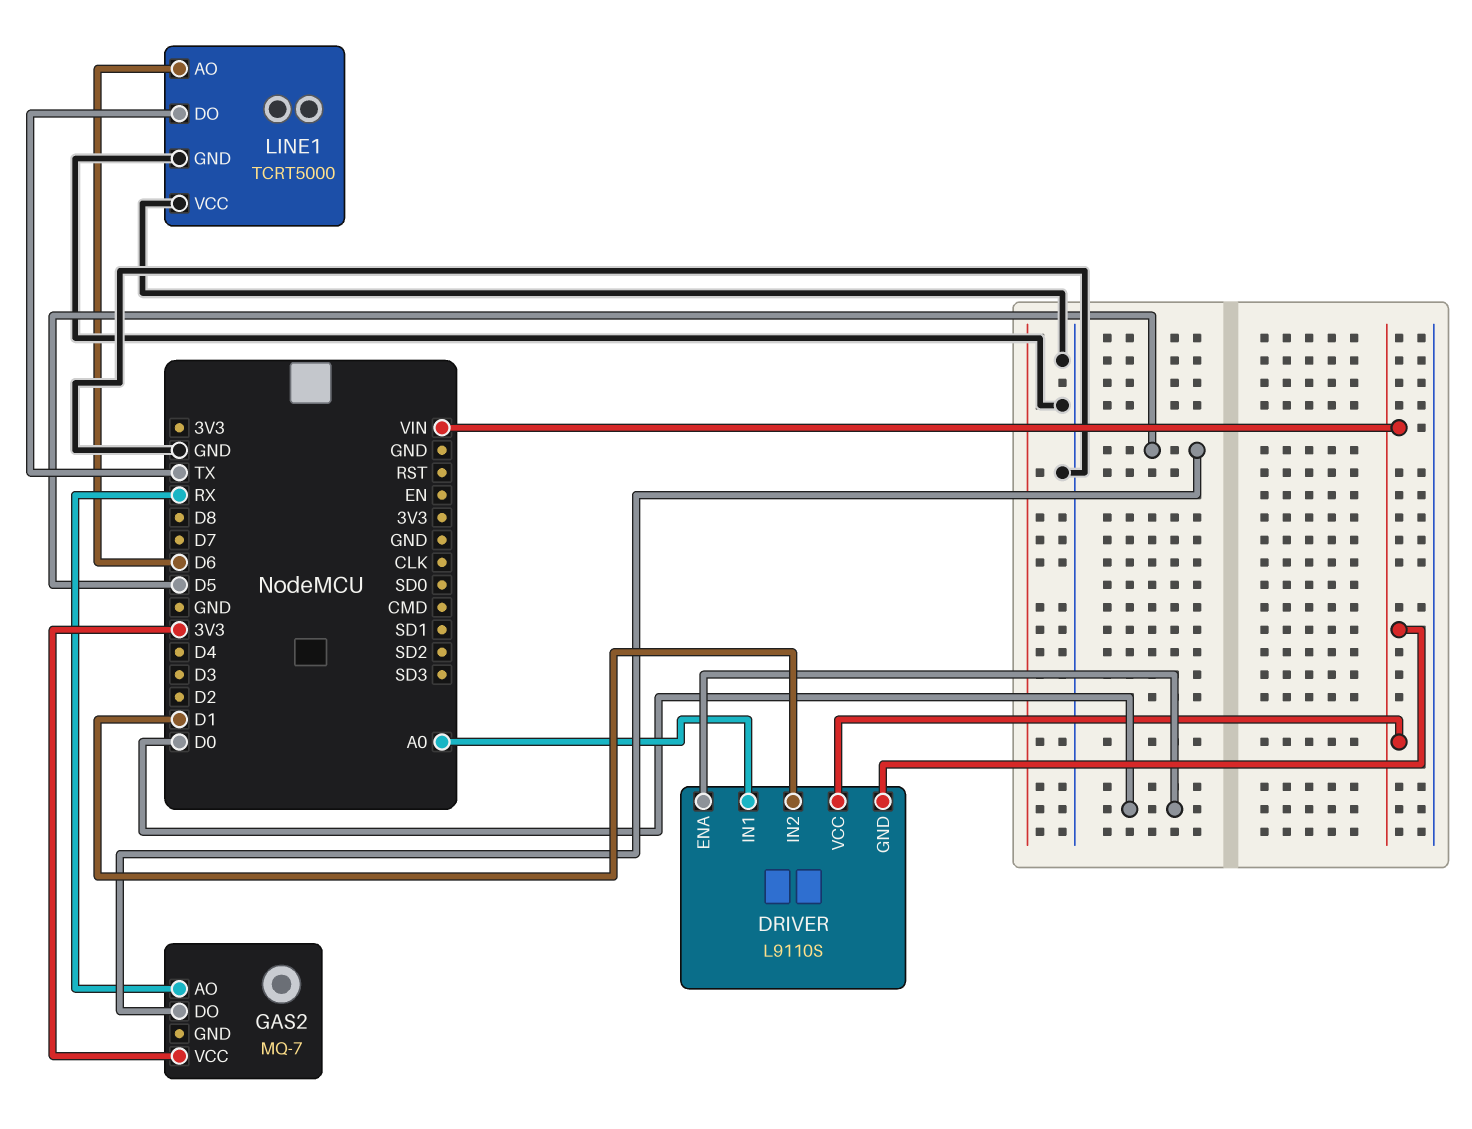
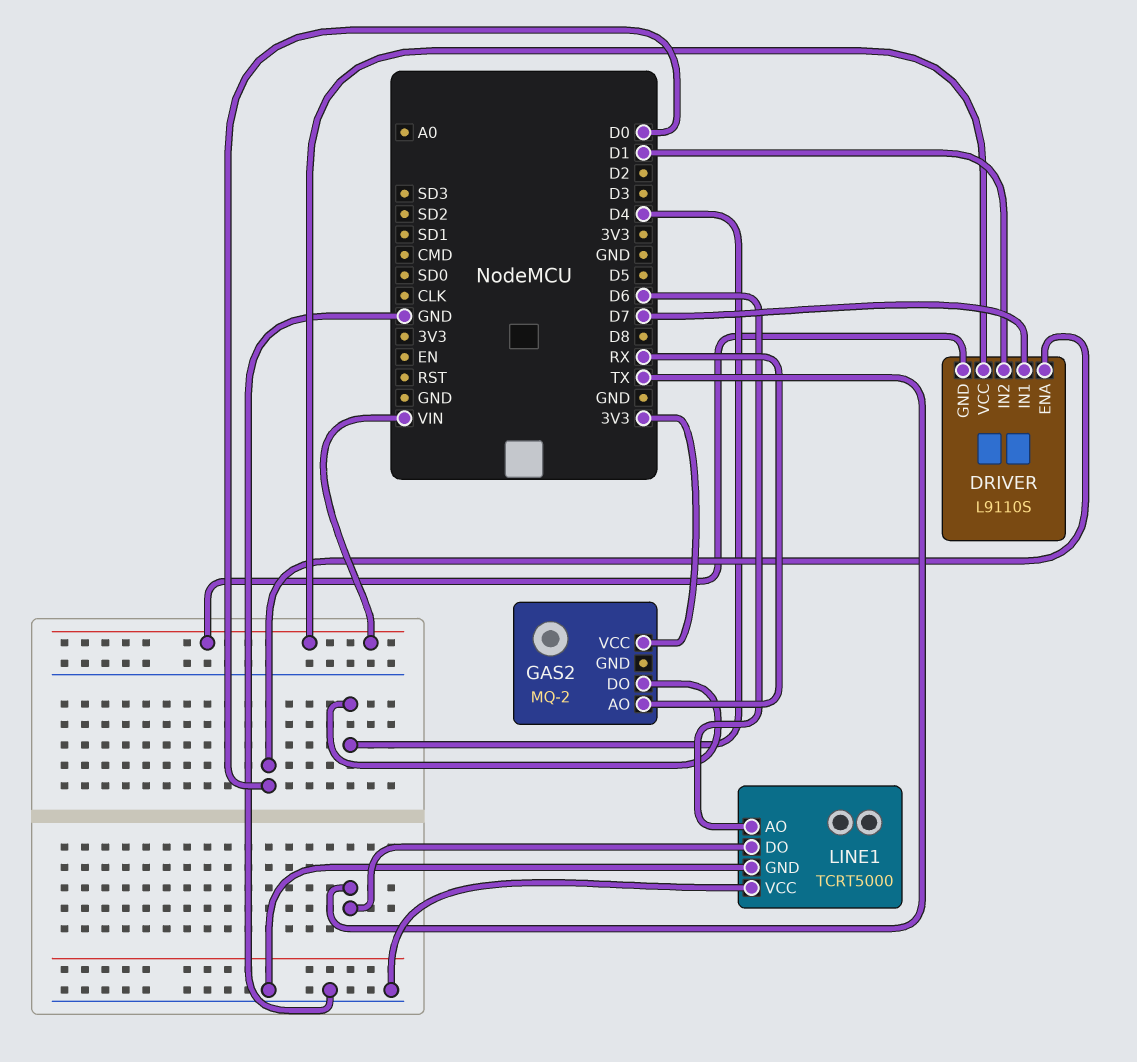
DRIVER pin IN1: A0 -> D7
GAS2: MQ-7 -> MQ-2
GAS2 pin DO: D5 -> D4

